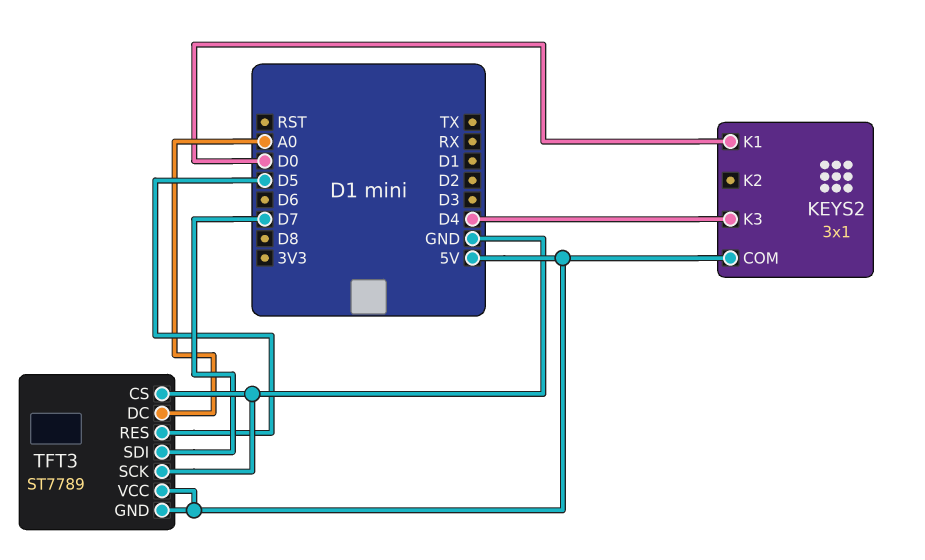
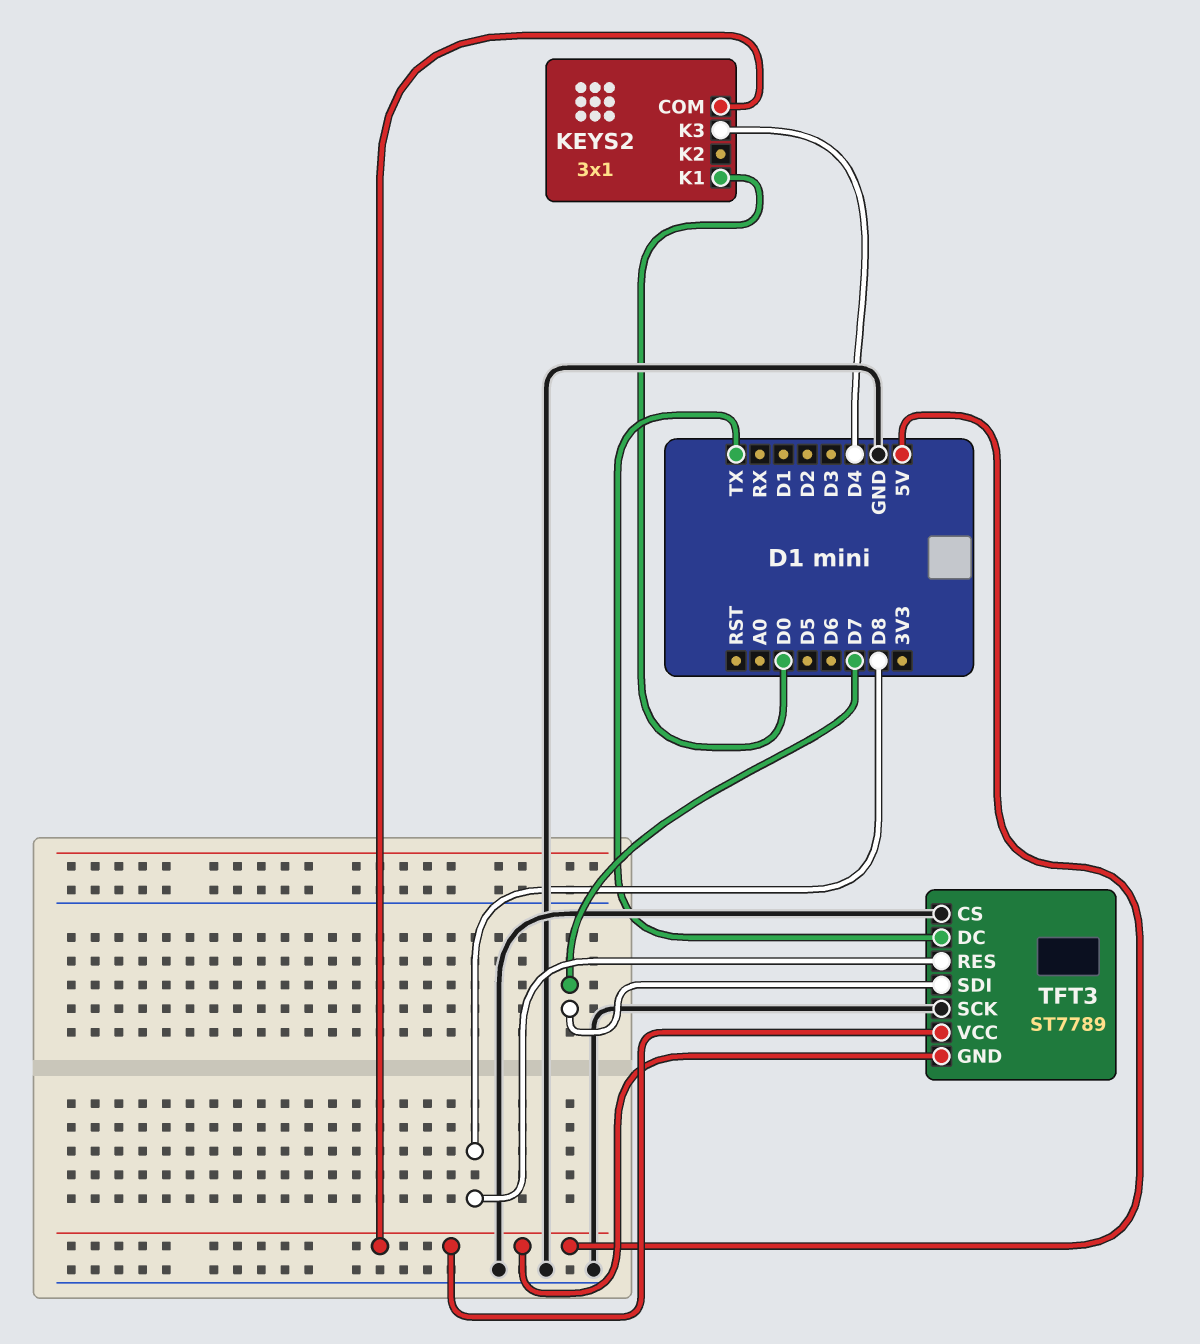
TFT3 pin DC: A0 -> TX
TFT3 pin RES: D5 -> D8

